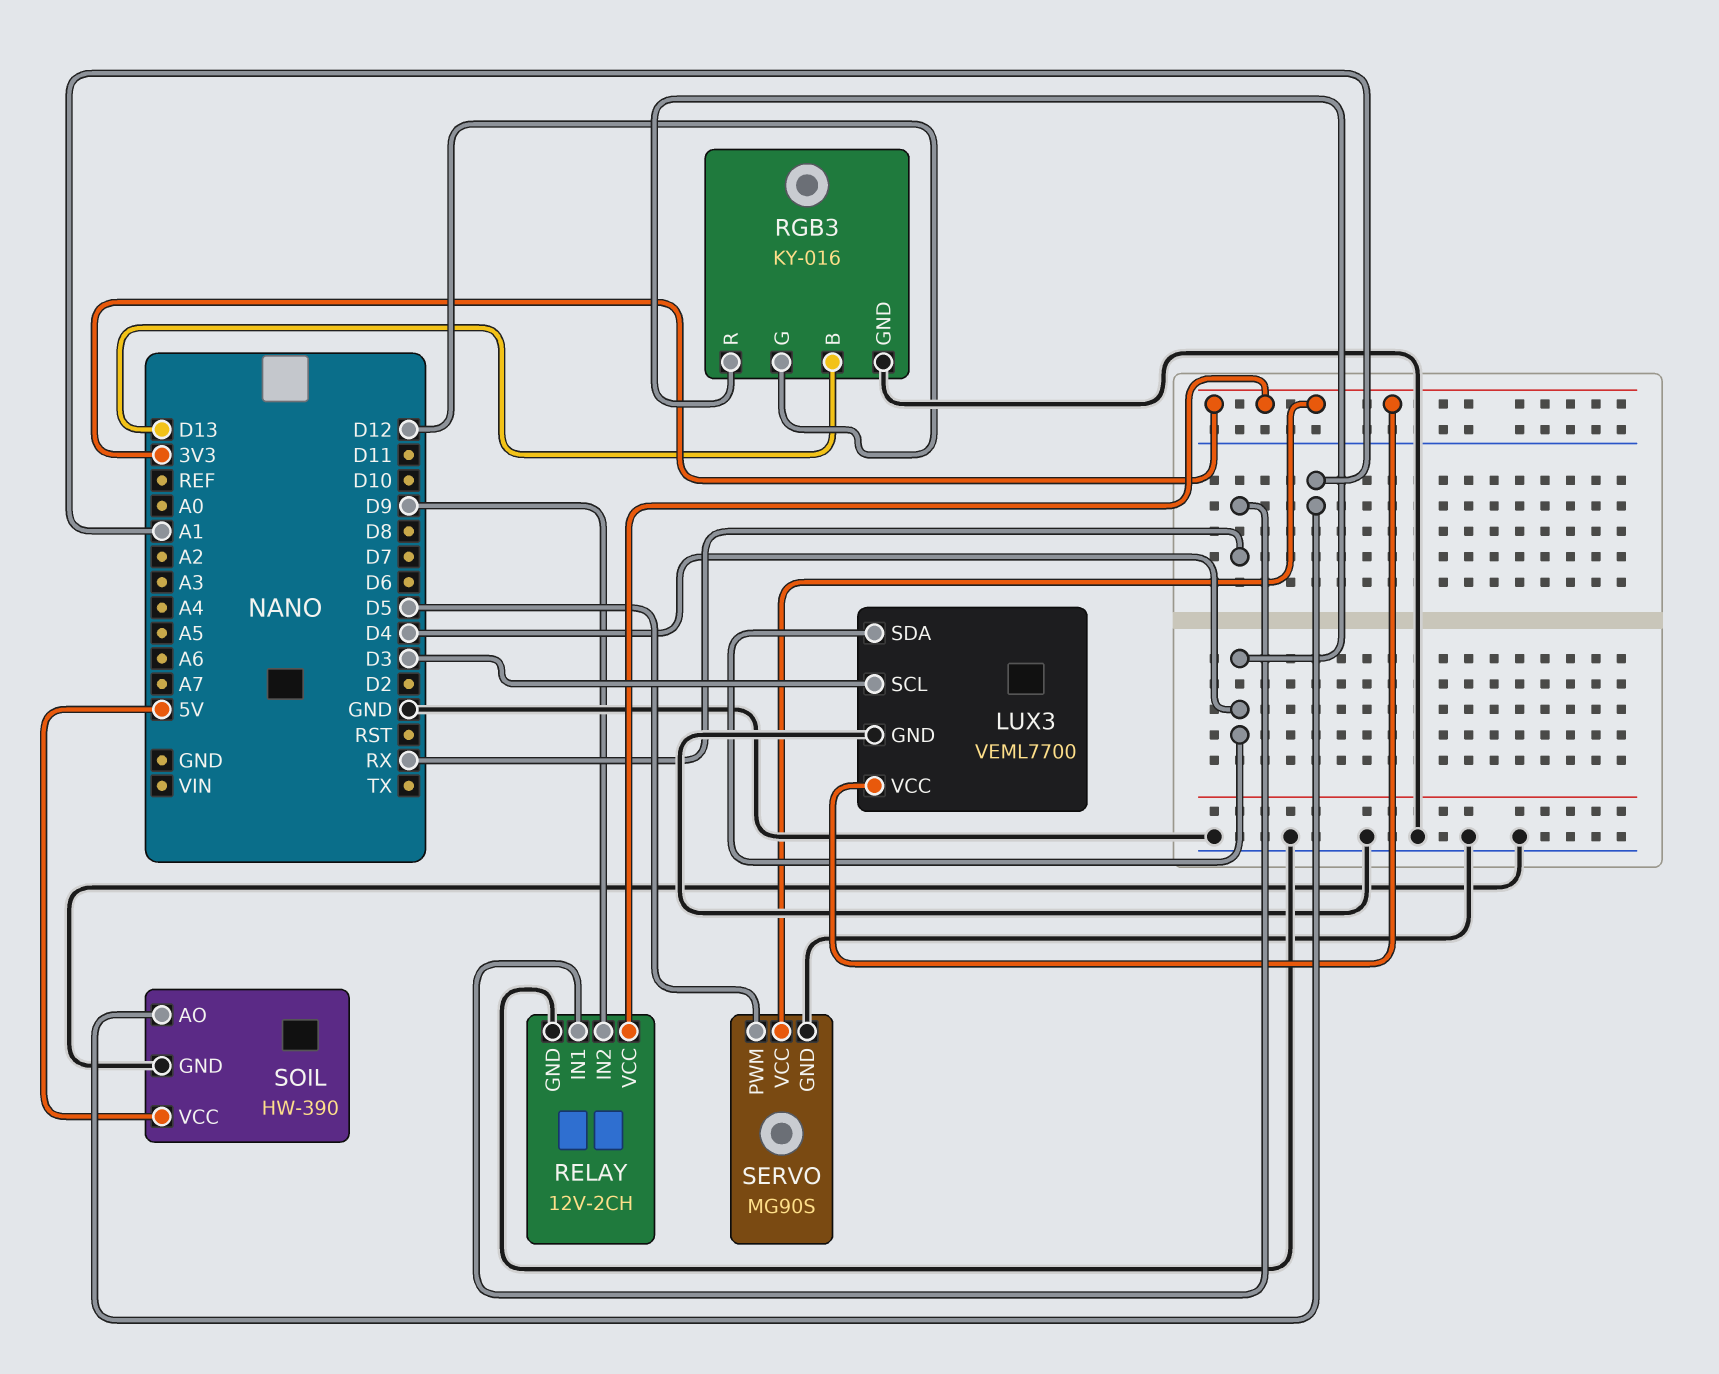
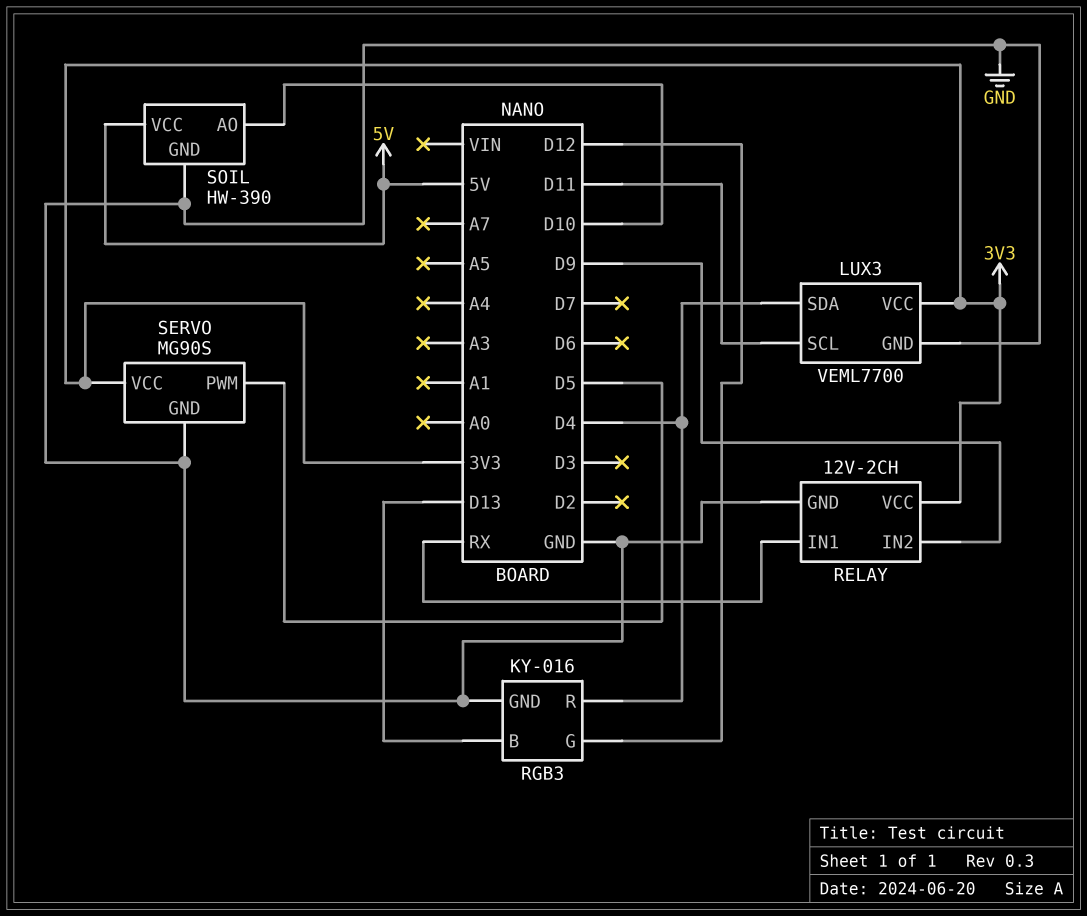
LUX3 pin SCL: D3 -> D11
SOIL pin AO: A1 -> D10

